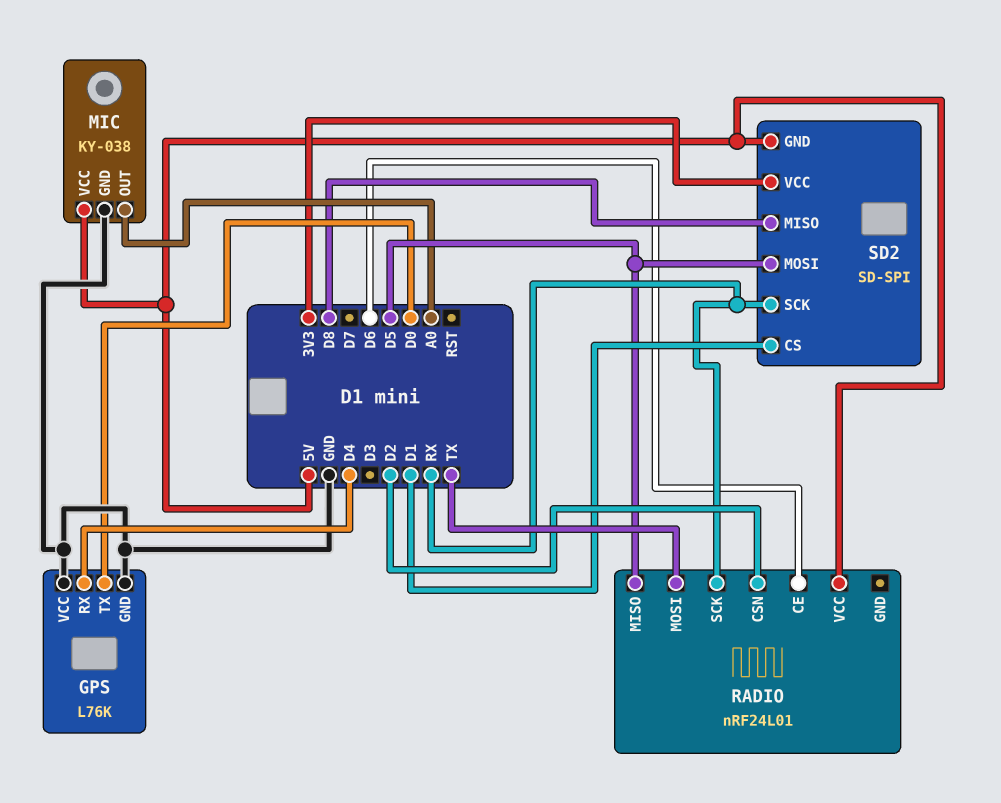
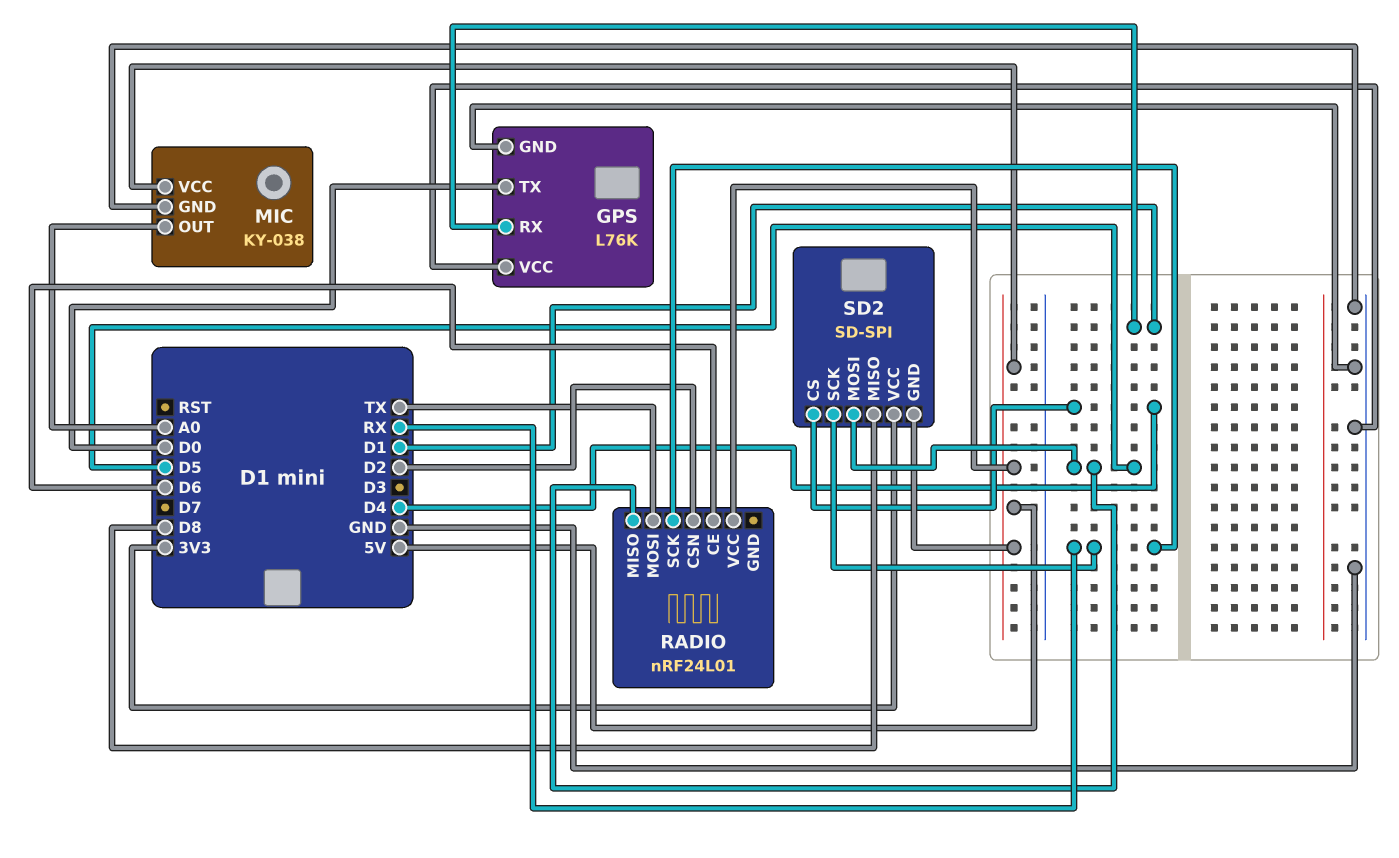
GPS pin RX: D4 -> D1
SD2 pin CS: D1 -> D4

